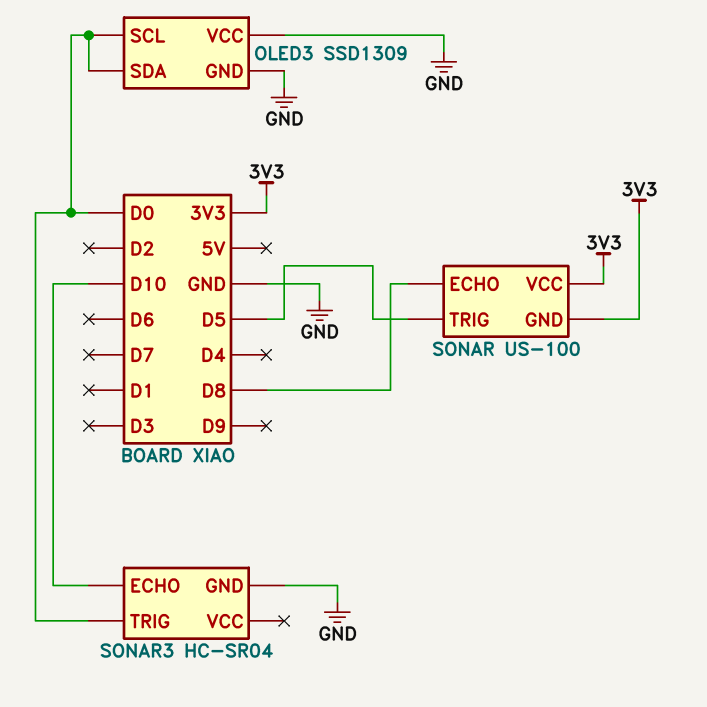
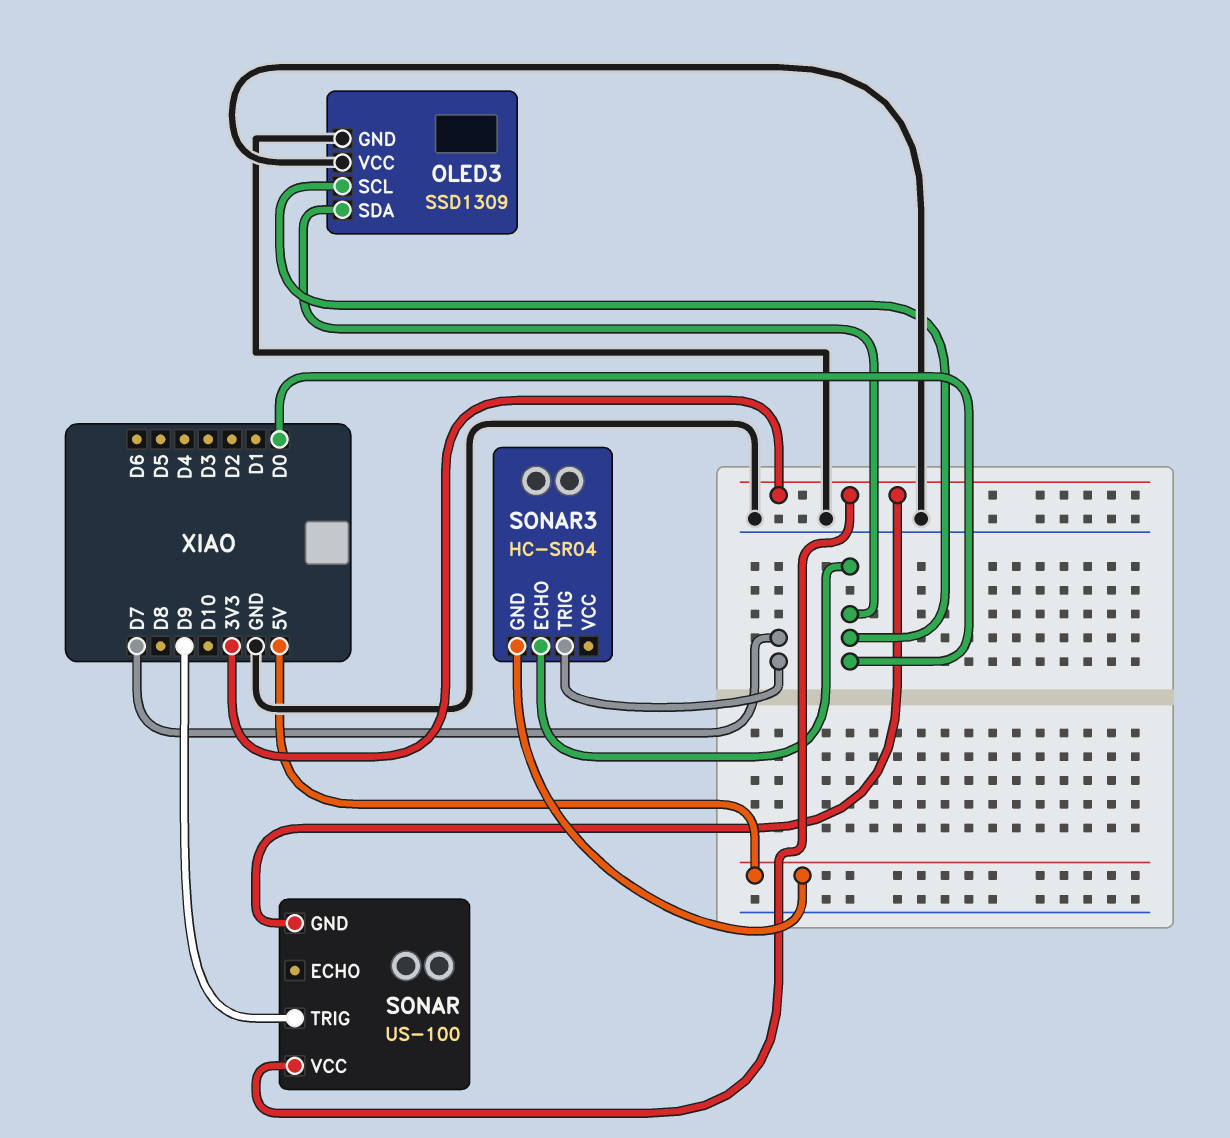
SONAR pin ECHO: D8 -> none
SONAR pin TRIG: D5 -> D9
SONAR3 pin ECHO: D10 -> D0
SONAR3 pin GND: GND -> 5V
SONAR3 pin TRIG: D0 -> D7

